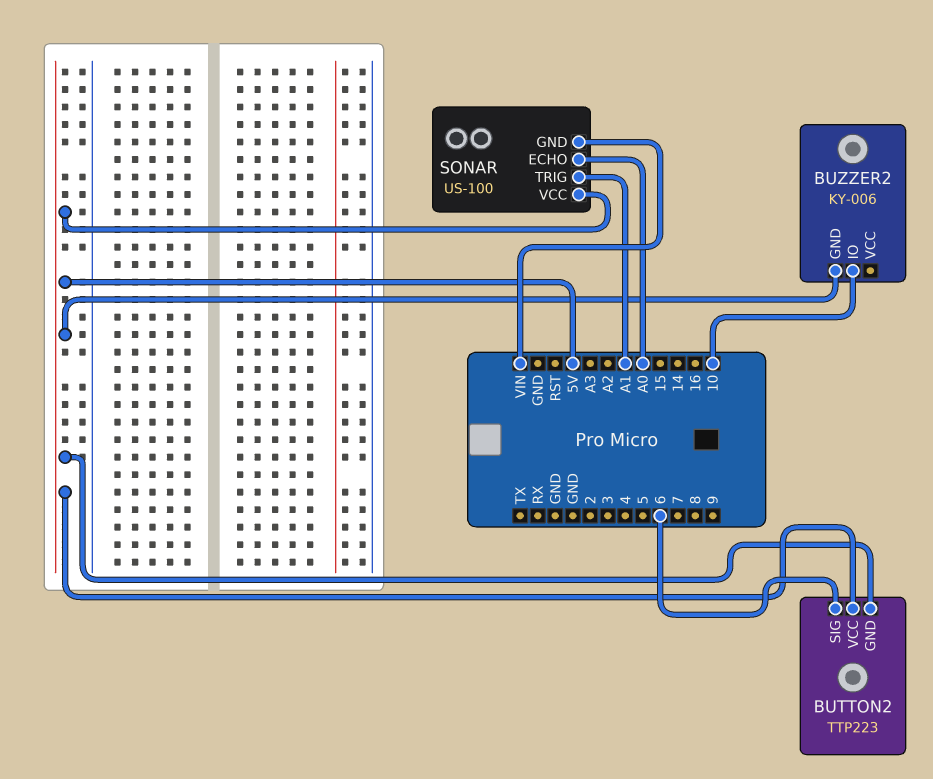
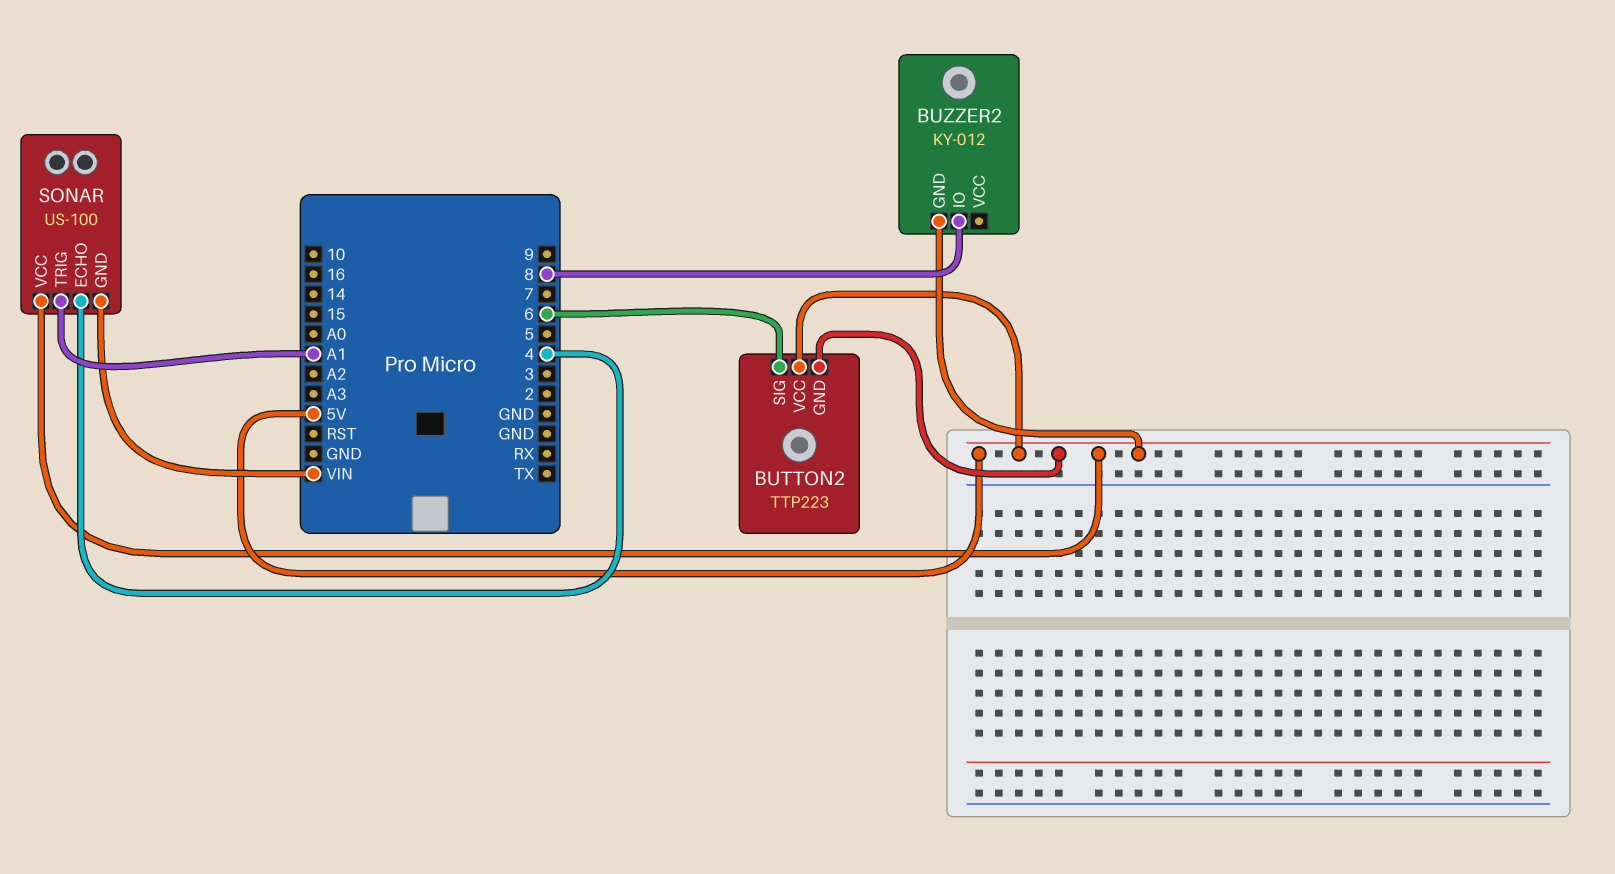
BUZZER2: KY-006 -> KY-012
BUZZER2 pin IO: 10 -> 8
SONAR pin ECHO: A0 -> 4

